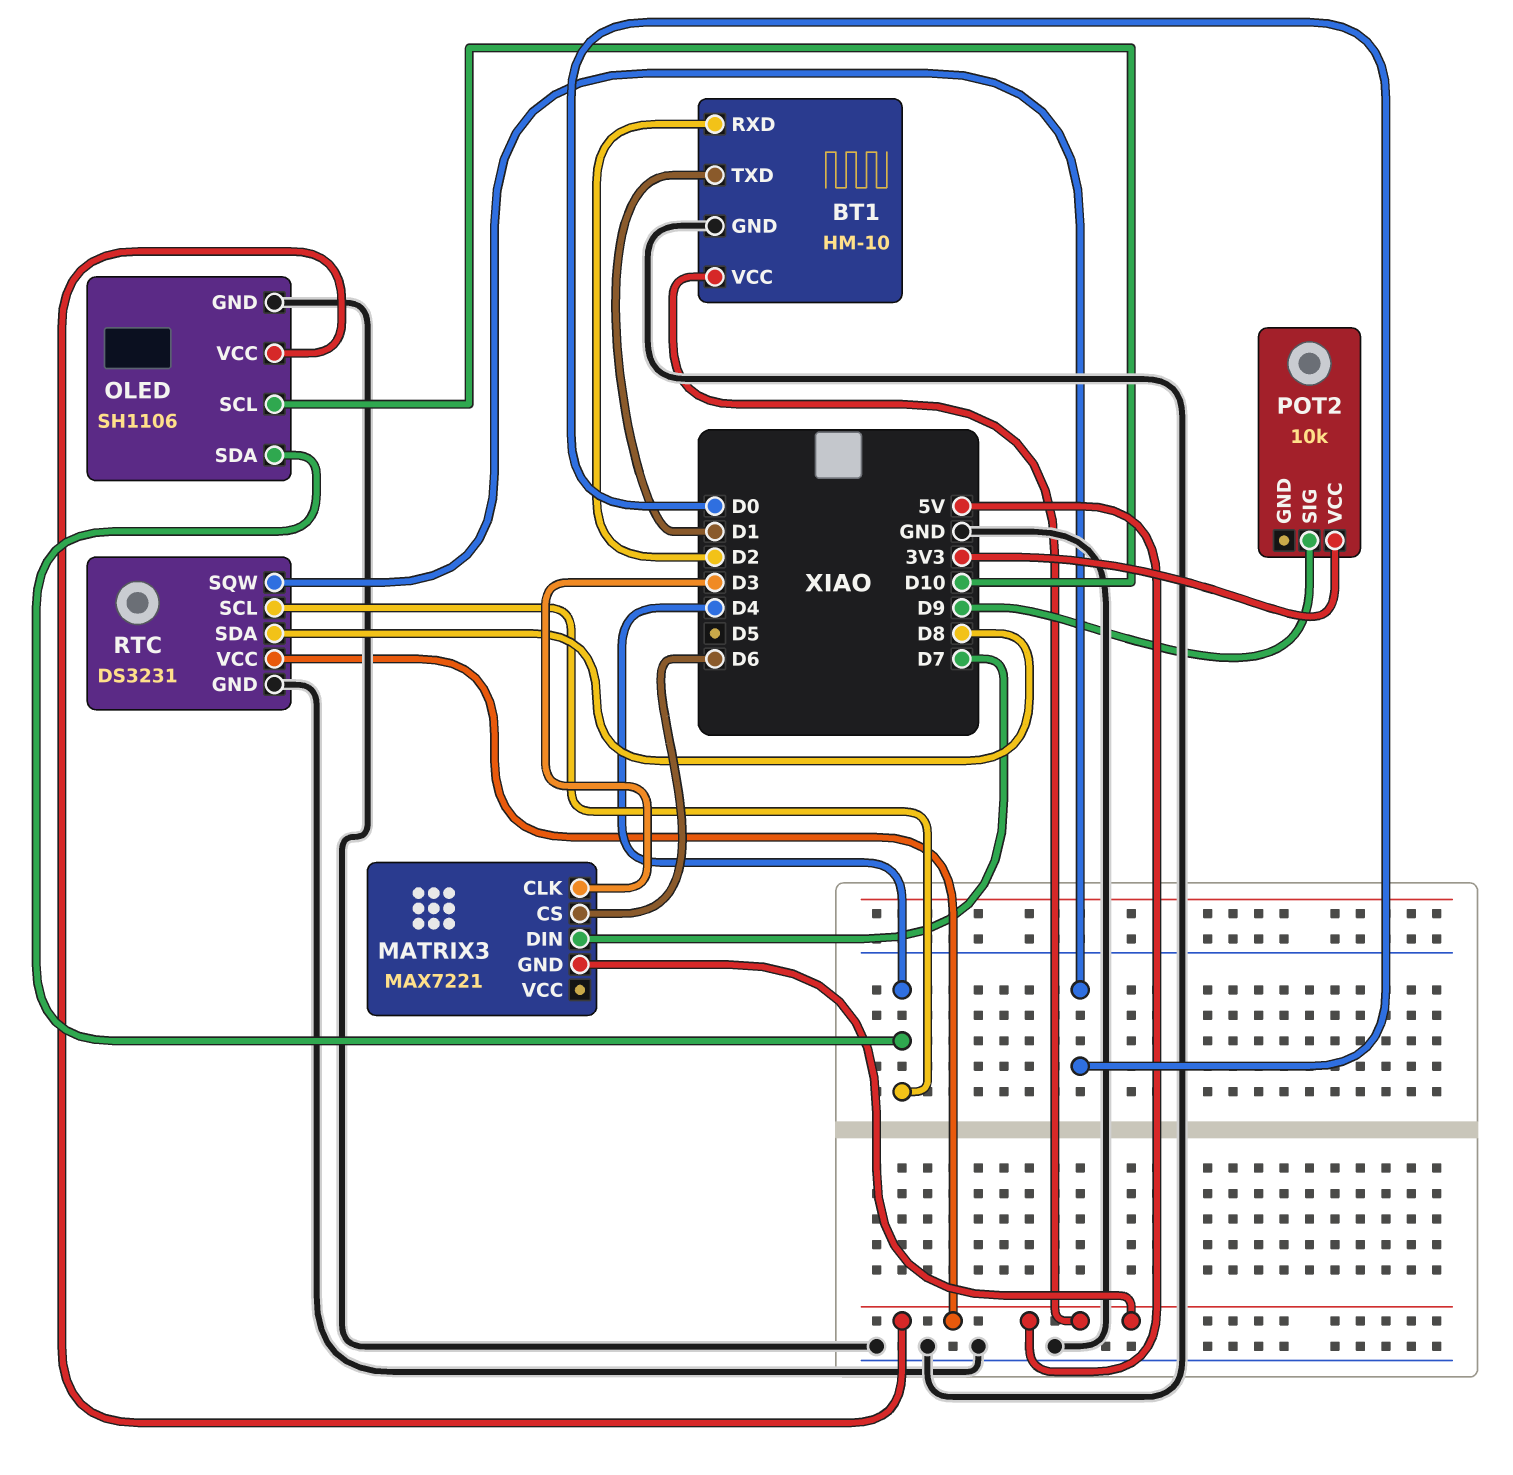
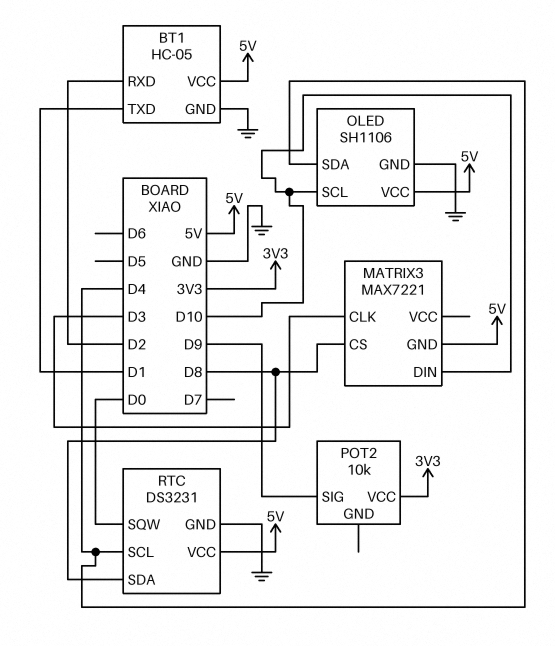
BT1: HM-10 -> HC-05
MATRIX3 pin CS: D6 -> D8
MATRIX3 pin DIN: D7 -> D10

